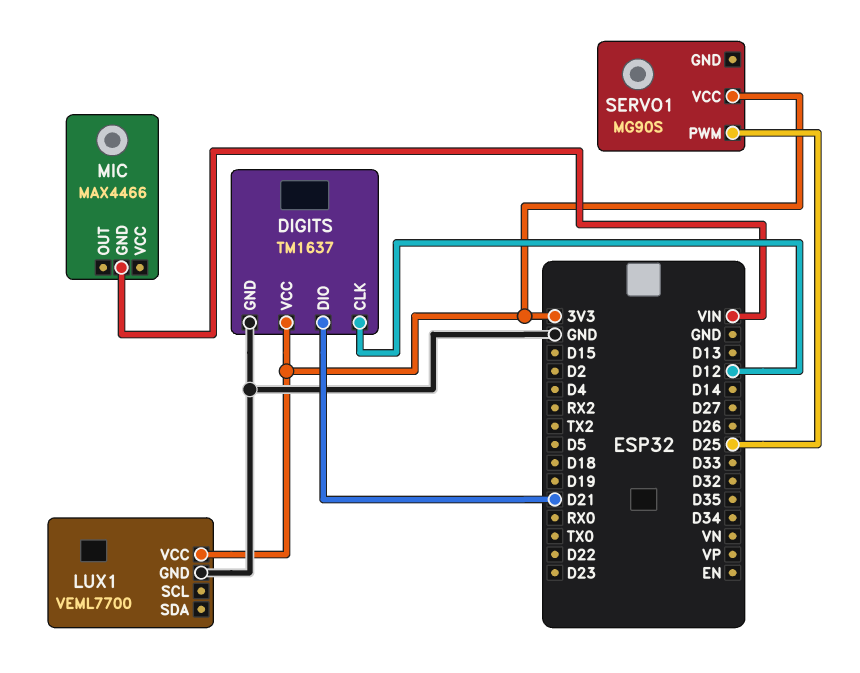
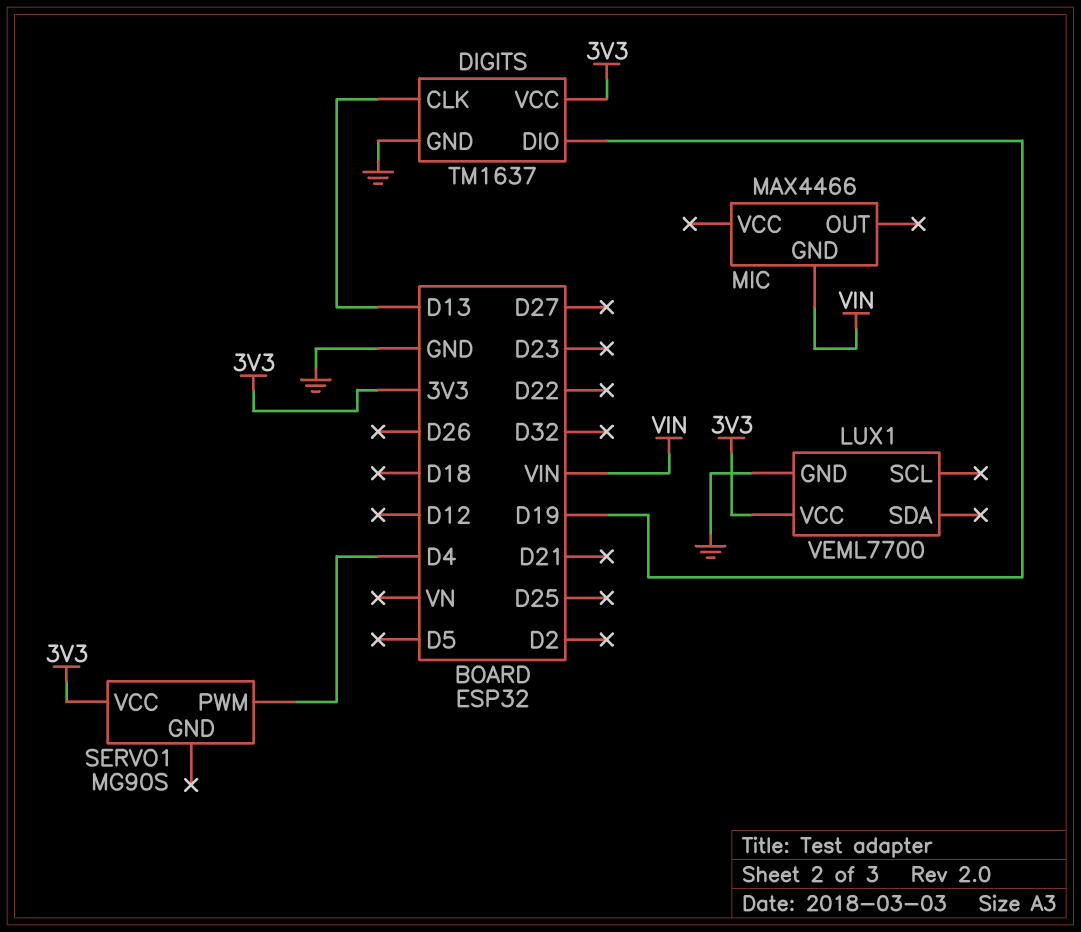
DIGITS pin CLK: D12 -> D13
DIGITS pin DIO: D21 -> D19
SERVO1 pin PWM: D25 -> D4

